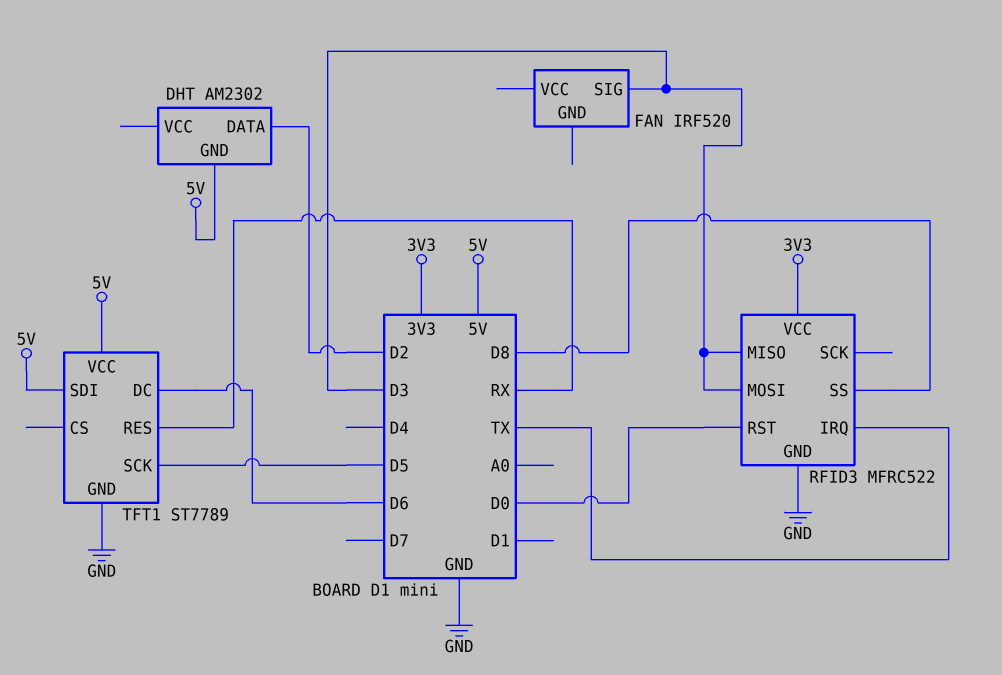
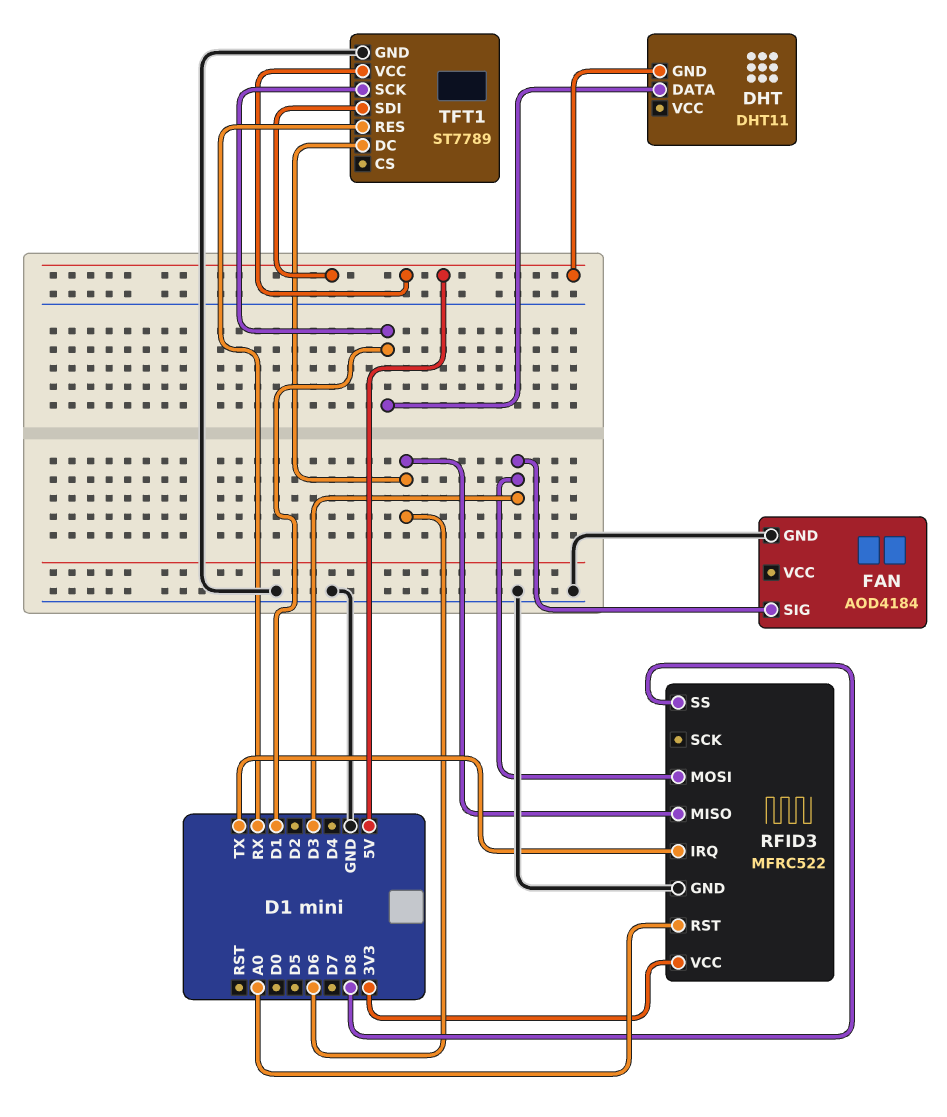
DHT: AM2302 -> DHT11
DHT pin DATA: D2 -> D1
FAN: IRF520 -> AOD4184
FAN pin GND: none -> GND
RFID3 pin MISO: D3 -> D6
RFID3 pin RST: D0 -> A0
TFT1 pin SCK: D5 -> D1

